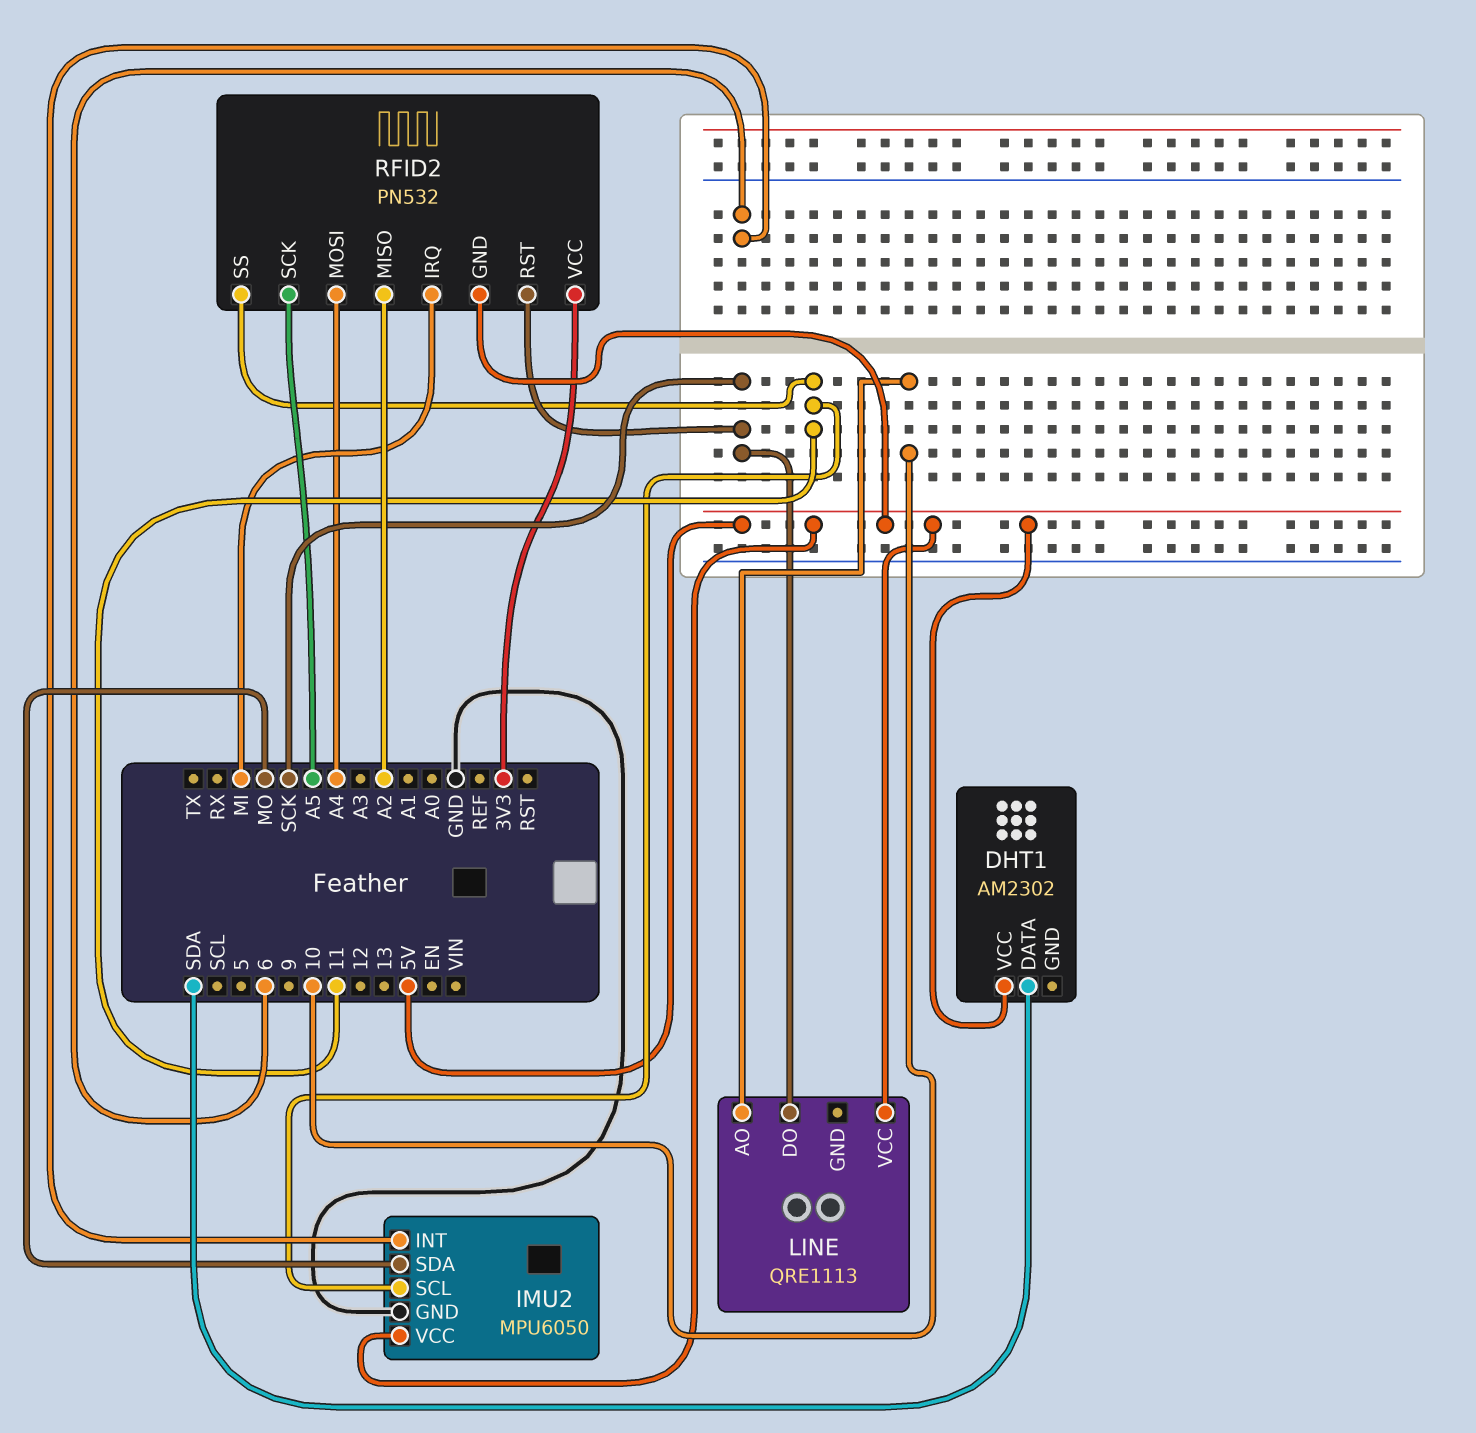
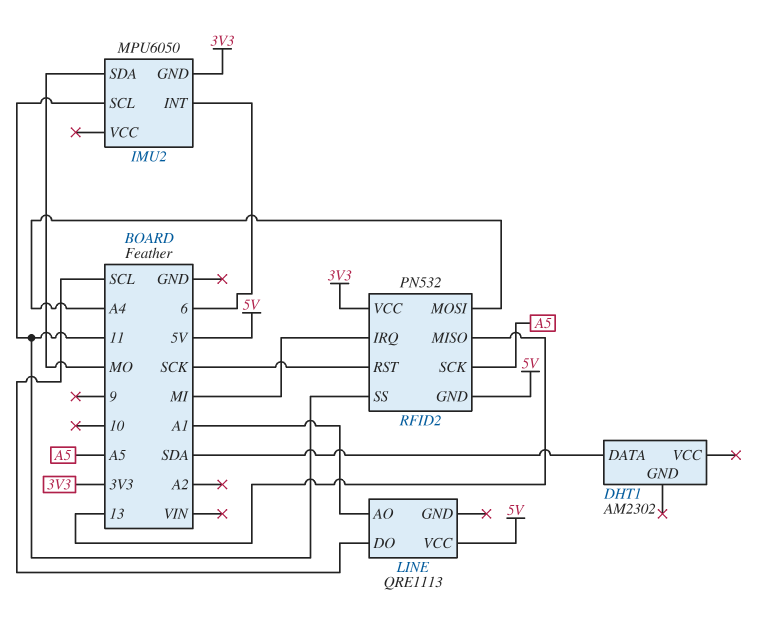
DHT1 pin VCC: 5V -> none
IMU2 pin GND: GND -> 3V3
IMU2 pin VCC: 5V -> none
LINE pin AO: 10 -> A1
LINE pin DO: SCK -> SCL
RFID2 pin MISO: A2 -> 13

